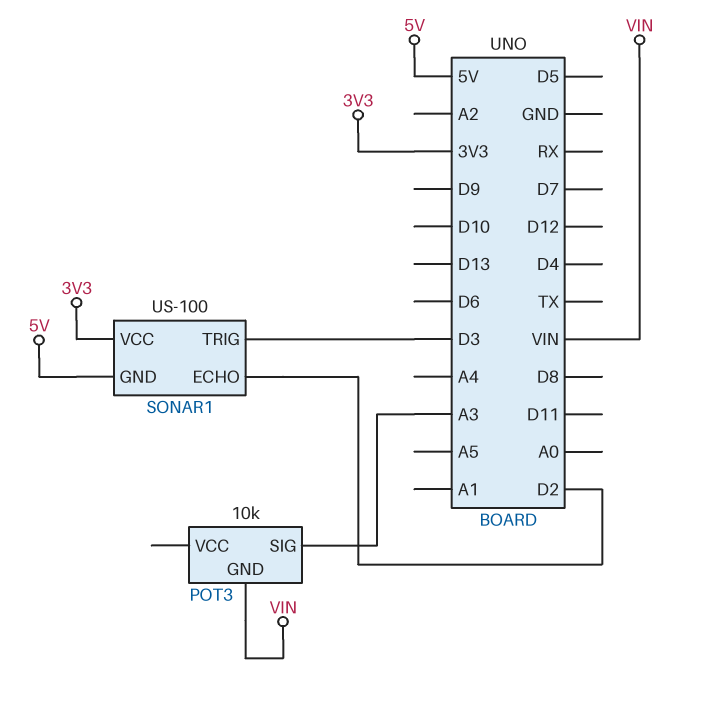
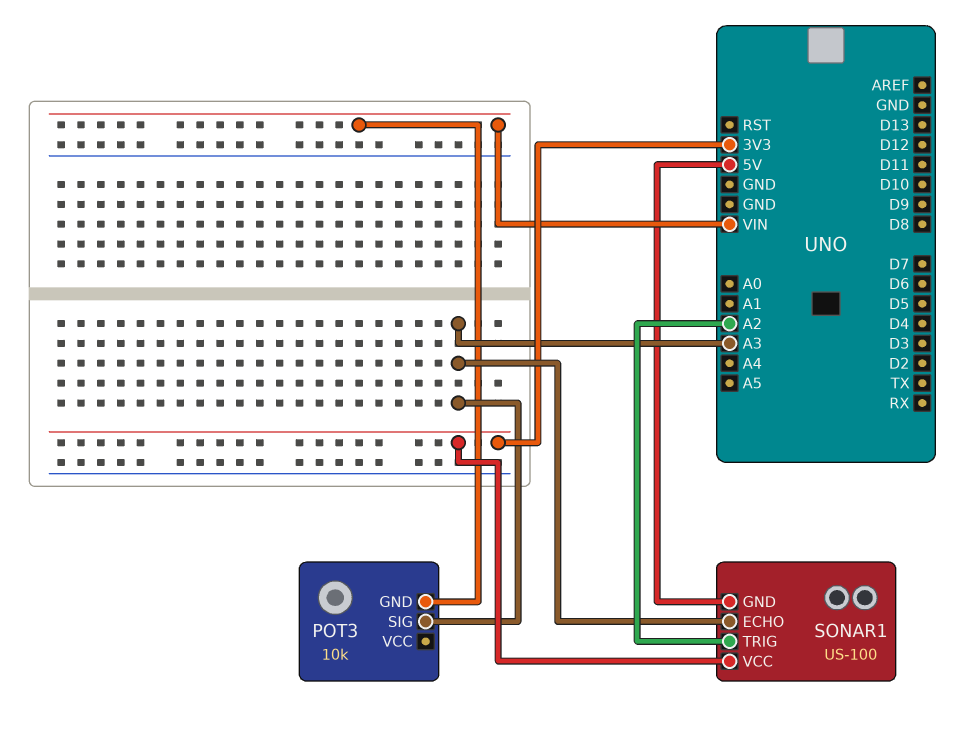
SONAR1 pin ECHO: D2 -> A3
SONAR1 pin TRIG: D3 -> A2

